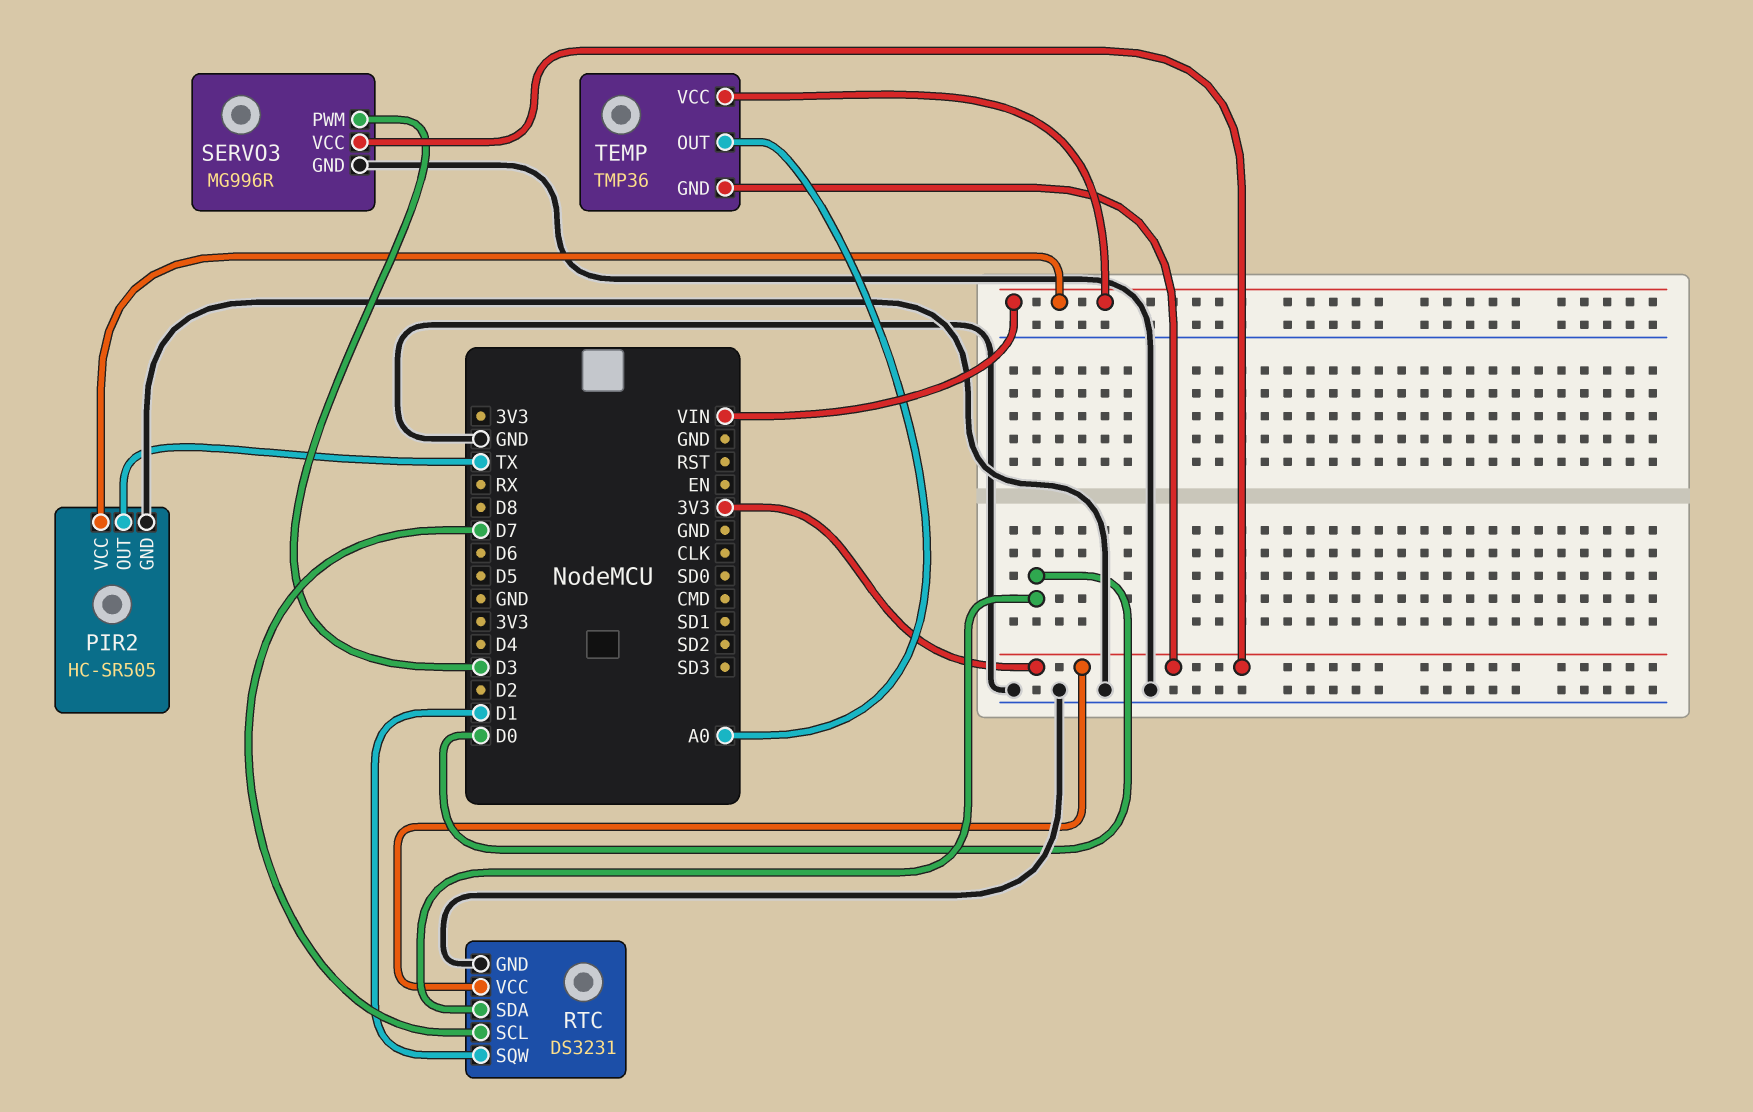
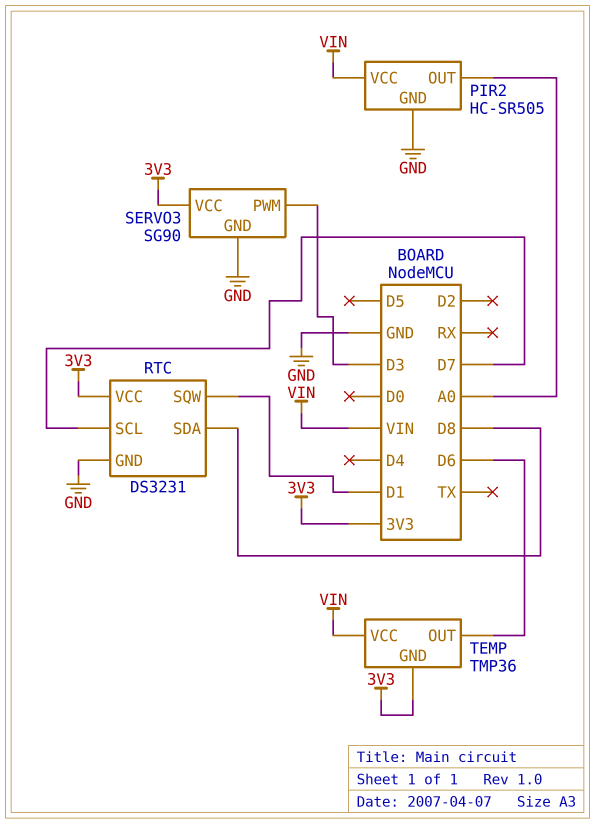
PIR2 pin OUT: TX -> A0
RTC pin SDA: D0 -> D8
SERVO3: MG996R -> SG90
TEMP pin OUT: A0 -> D6

